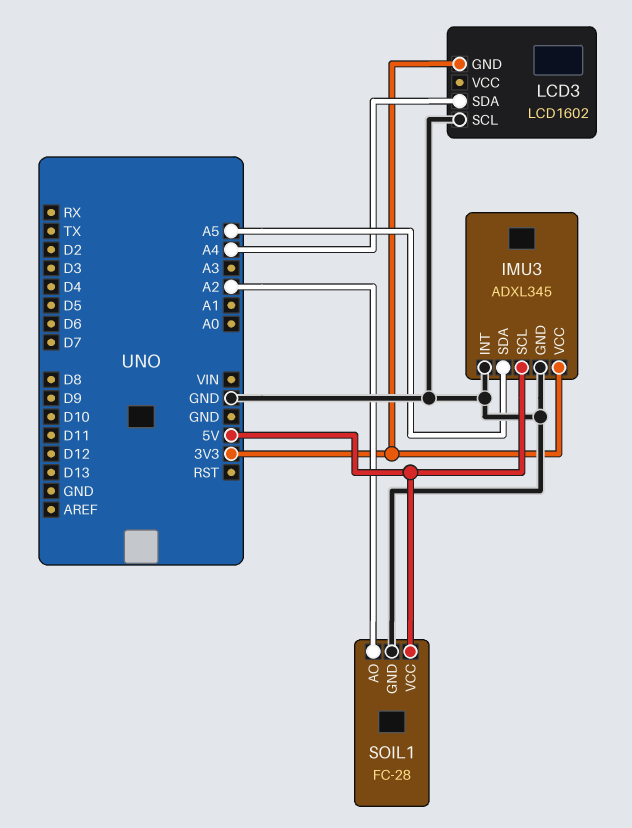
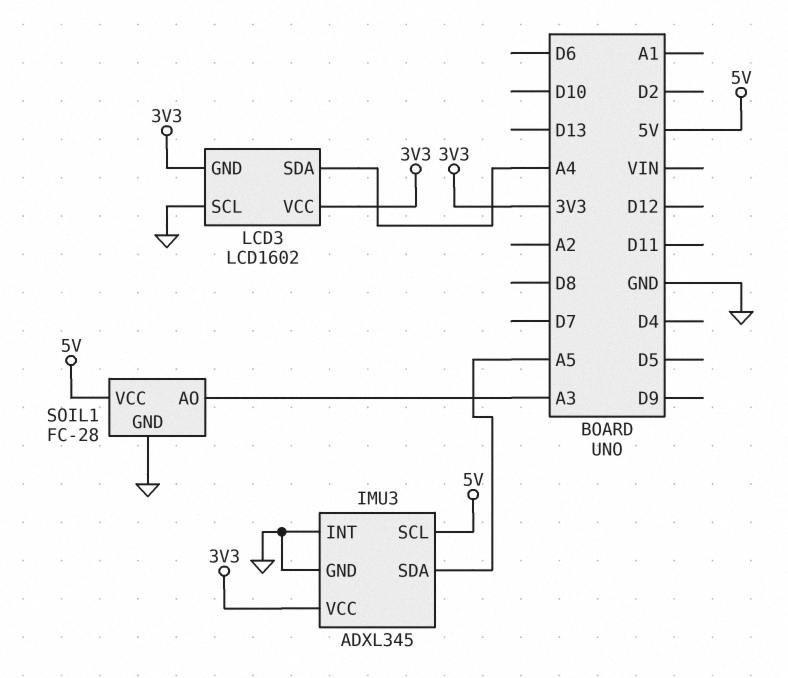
LCD3 pin VCC: none -> 3V3
SOIL1 pin AO: A2 -> A3

